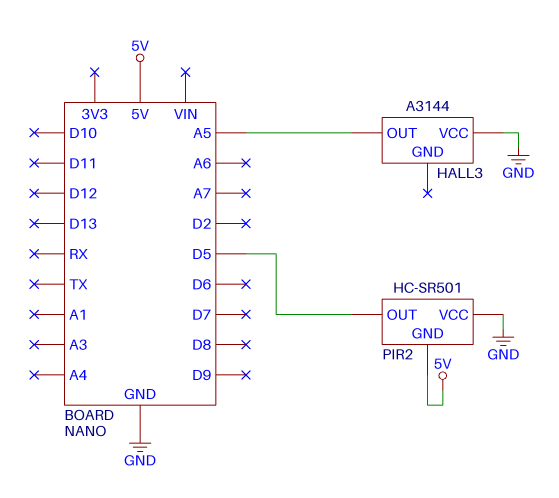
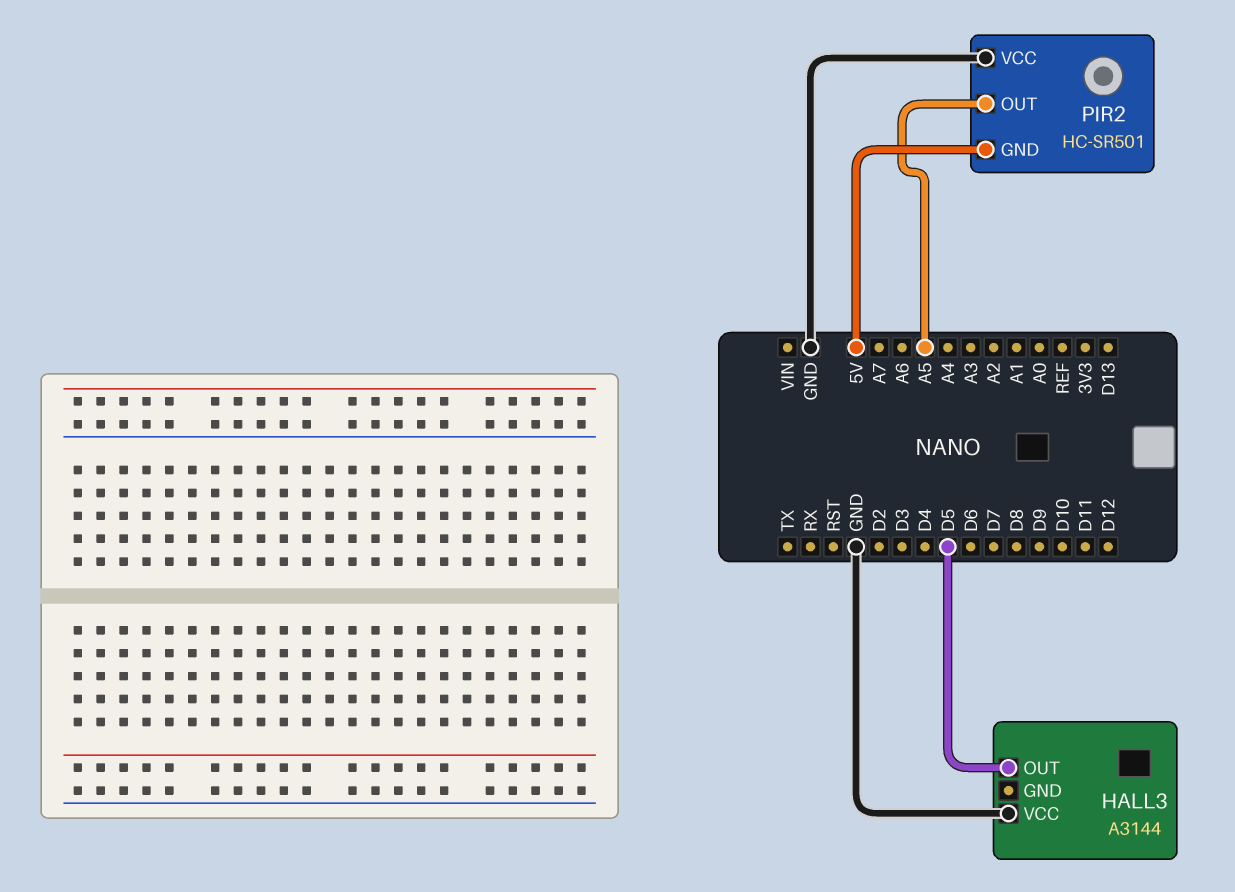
HALL3 pin OUT: A5 -> D5
PIR2 pin OUT: D5 -> A5

